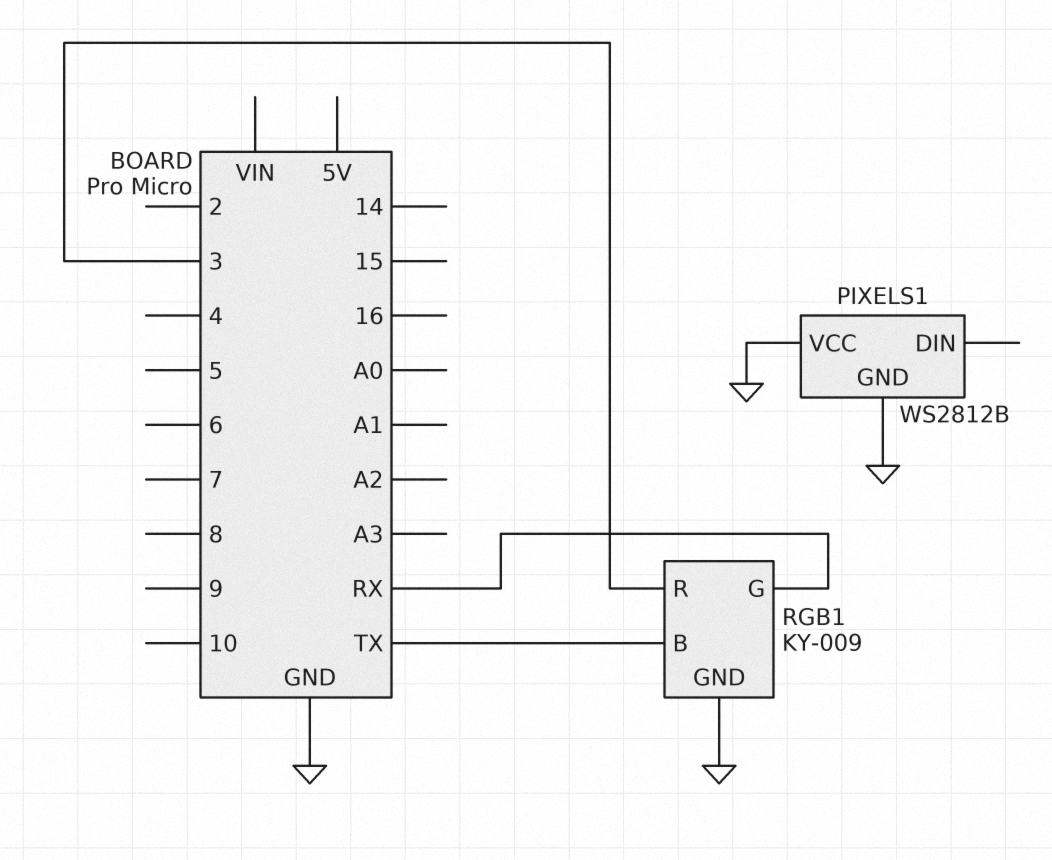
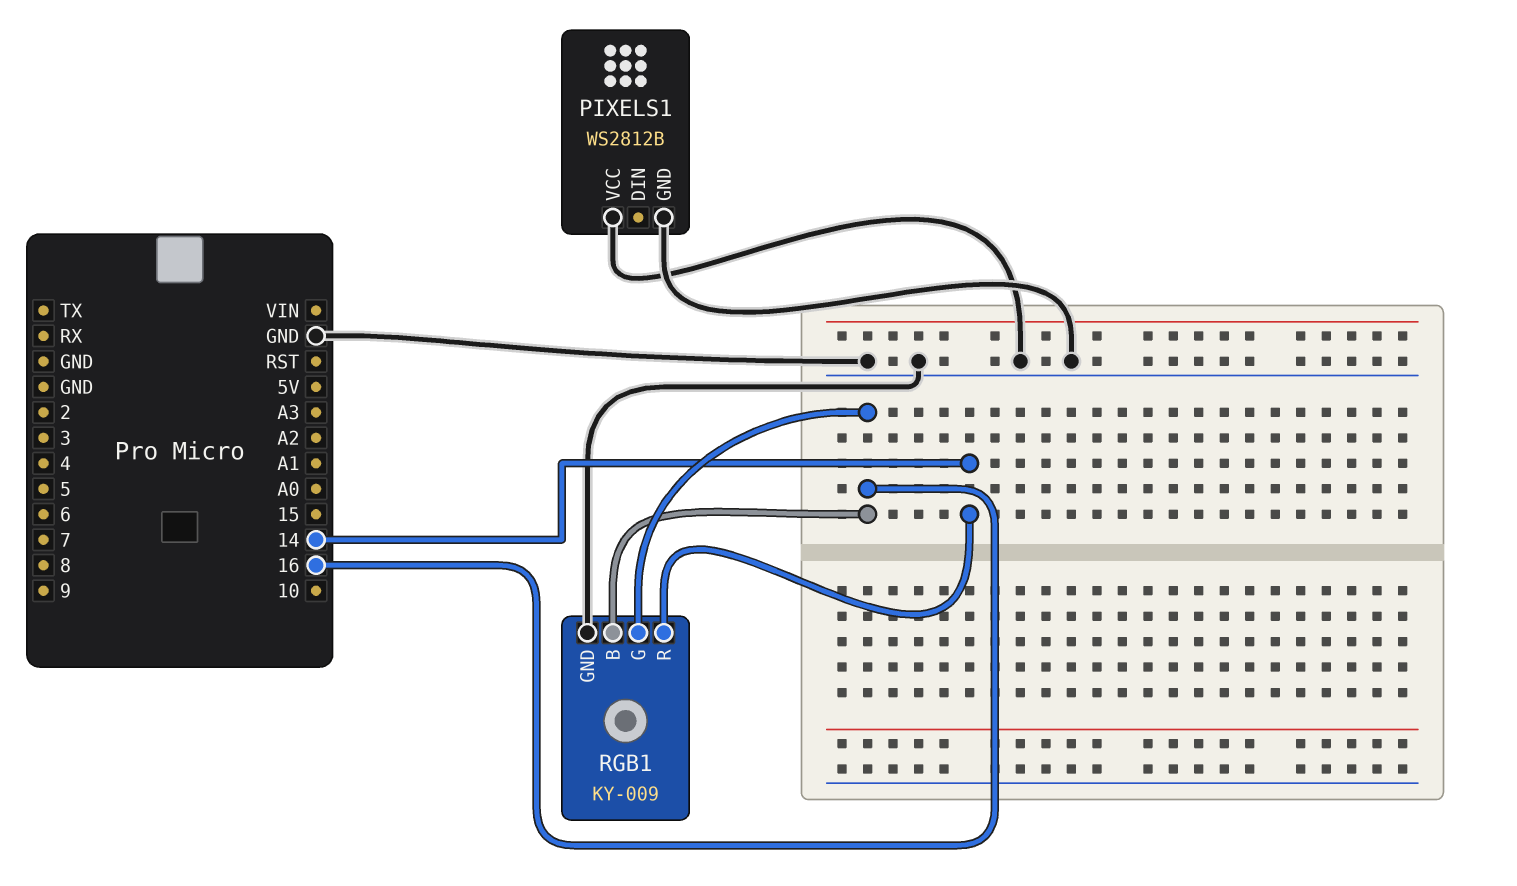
RGB1 pin B: TX -> 16
RGB1 pin G: RX -> 16
RGB1 pin R: 3 -> 14

